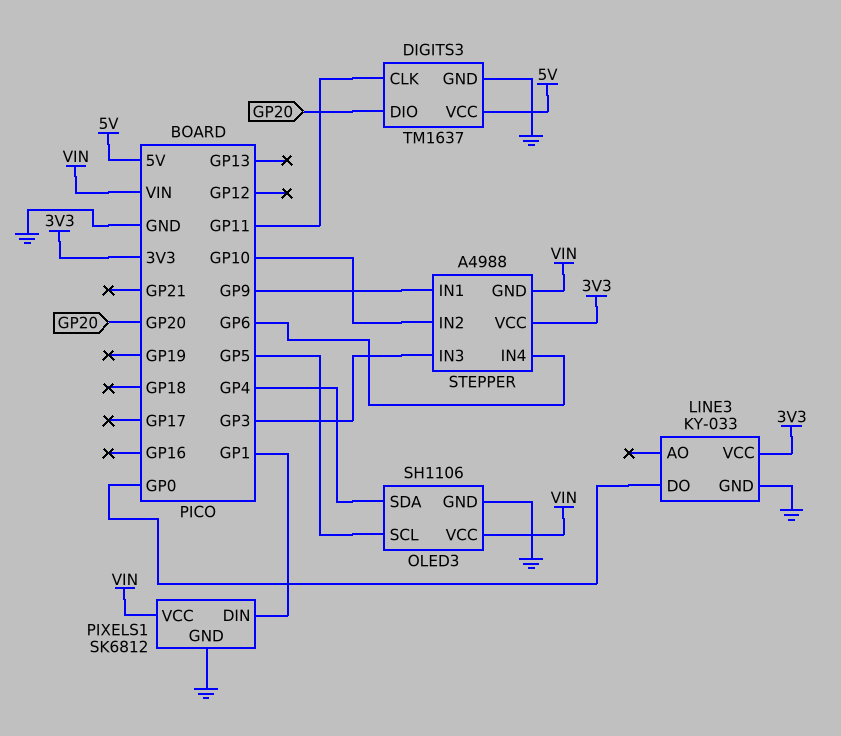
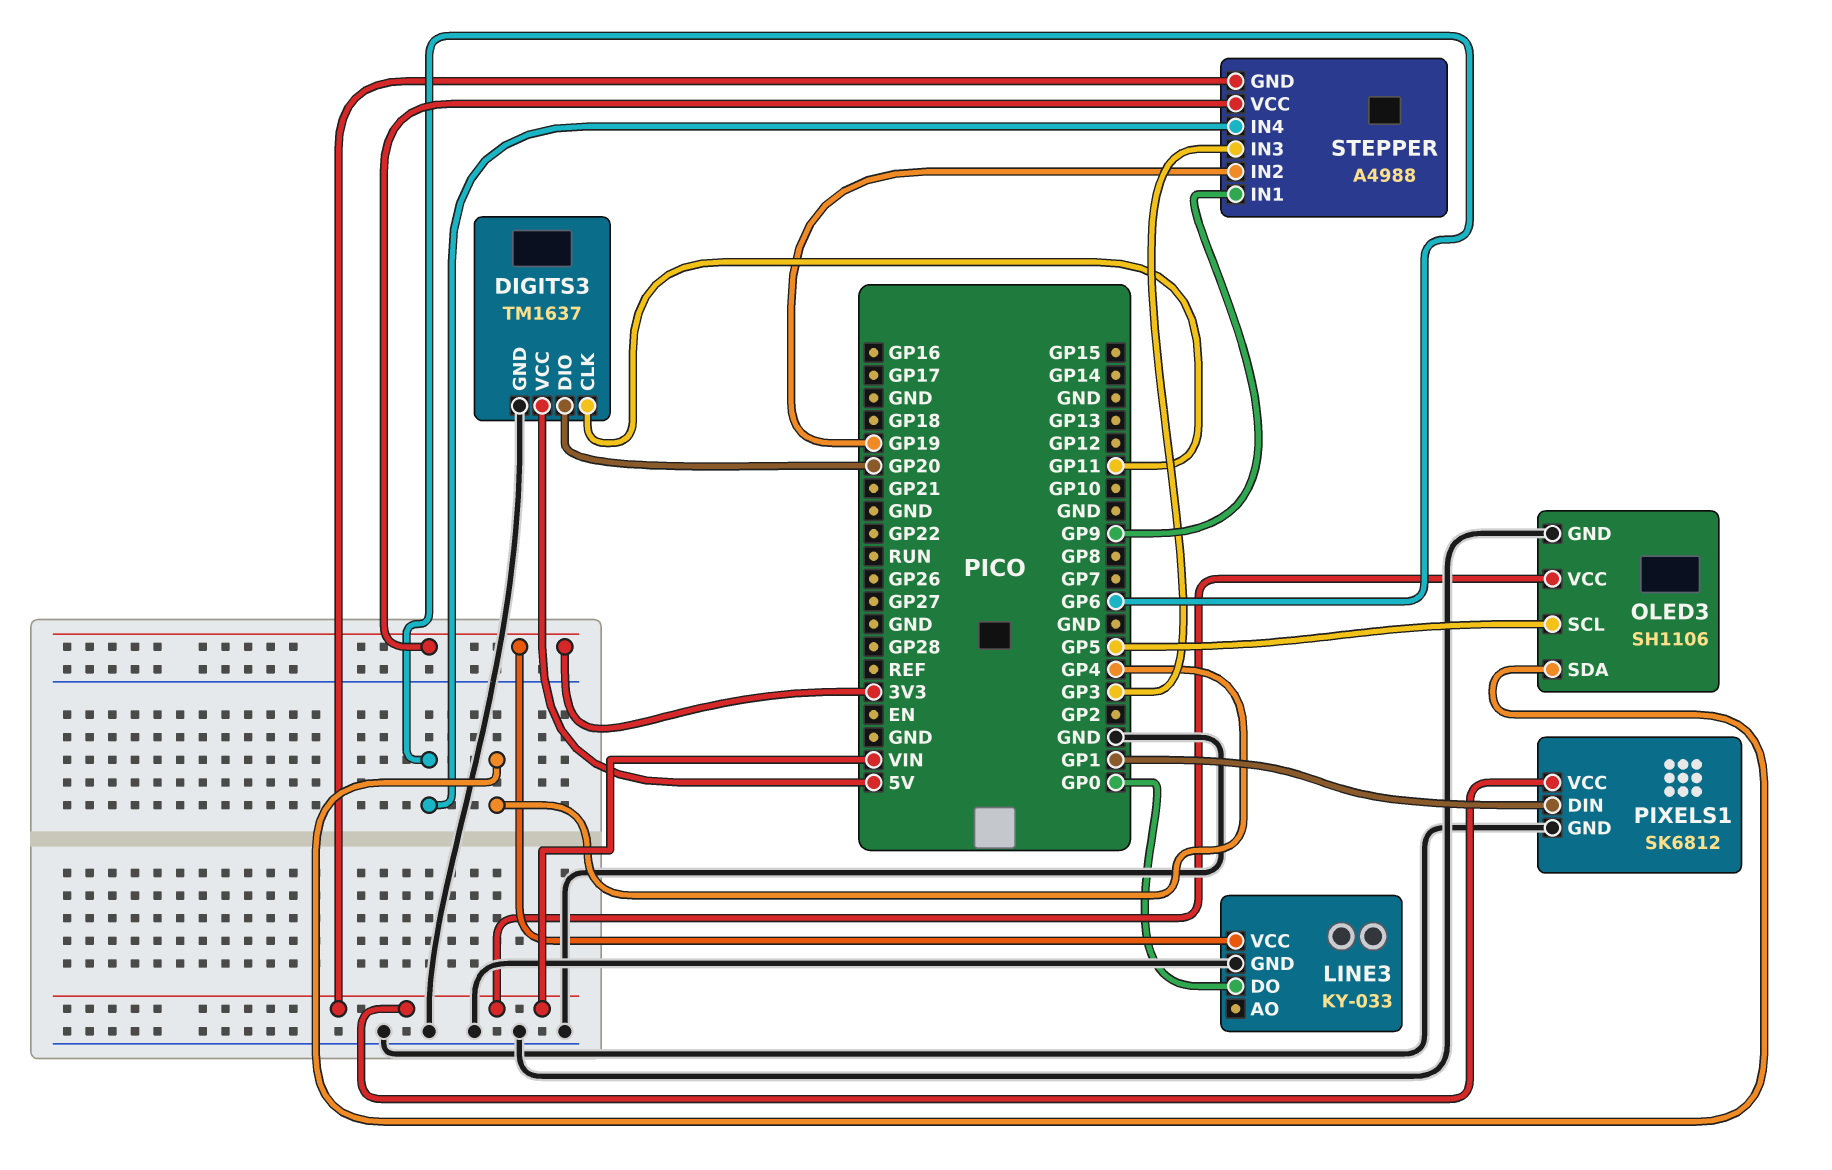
STEPPER pin IN2: GP10 -> GP19

